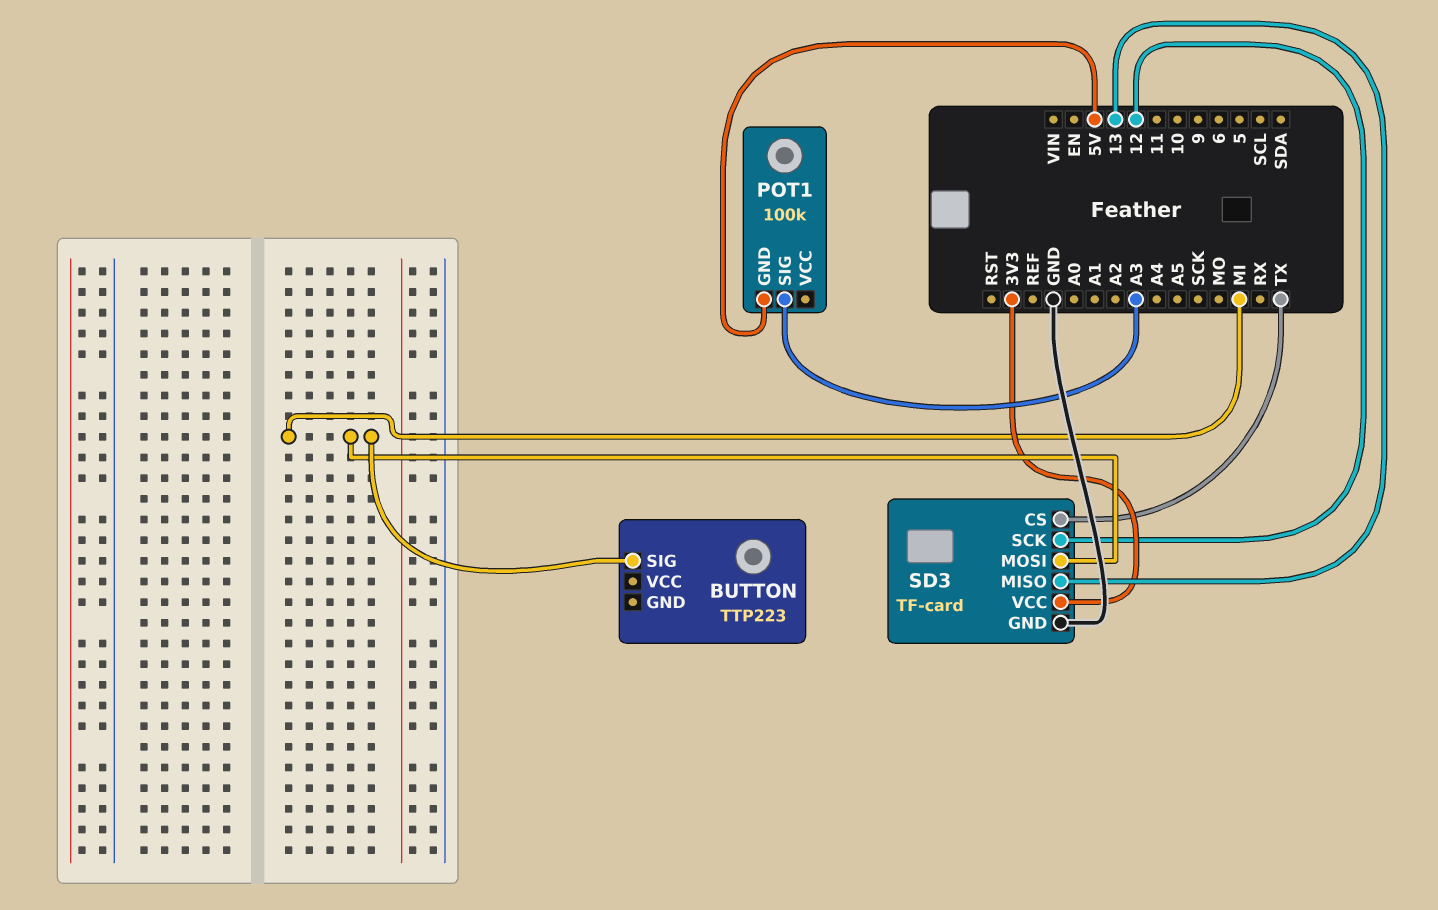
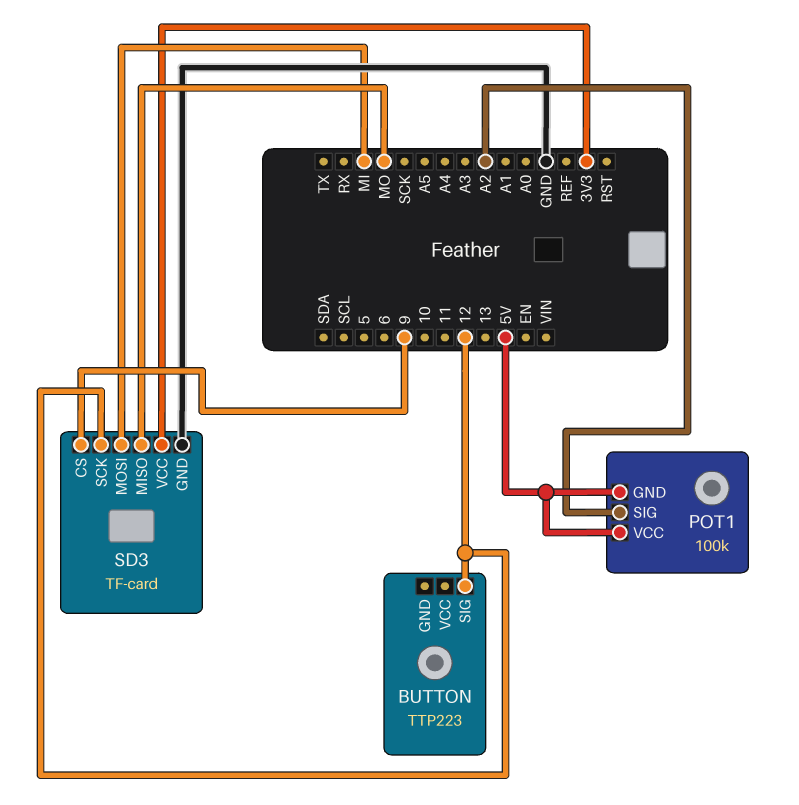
BUTTON pin SIG: MI -> 12
POT1 pin SIG: A3 -> A2
POT1 pin VCC: none -> 5V
SD3 pin CS: TX -> 9
SD3 pin MISO: 13 -> MO

